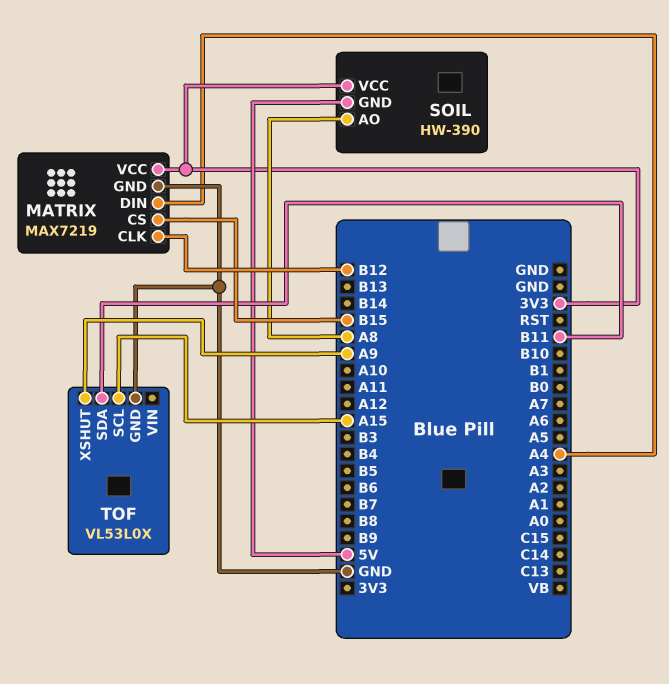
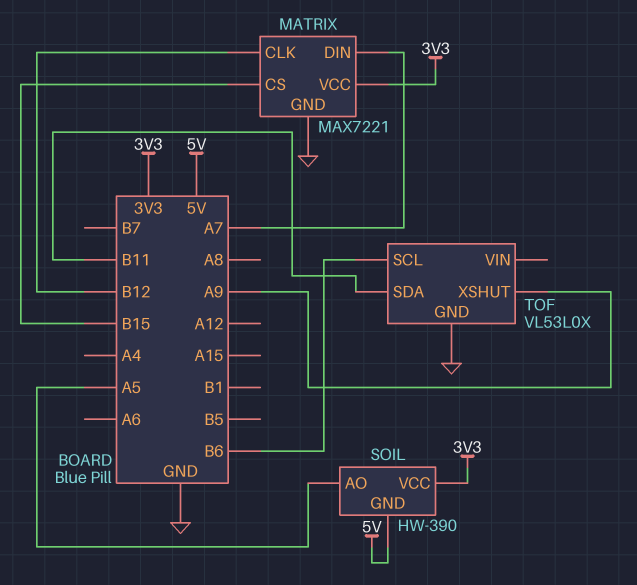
MATRIX: MAX7219 -> MAX7221
MATRIX pin DIN: A4 -> A7
SOIL pin AO: A8 -> A5
TOF pin SCL: A15 -> B6

